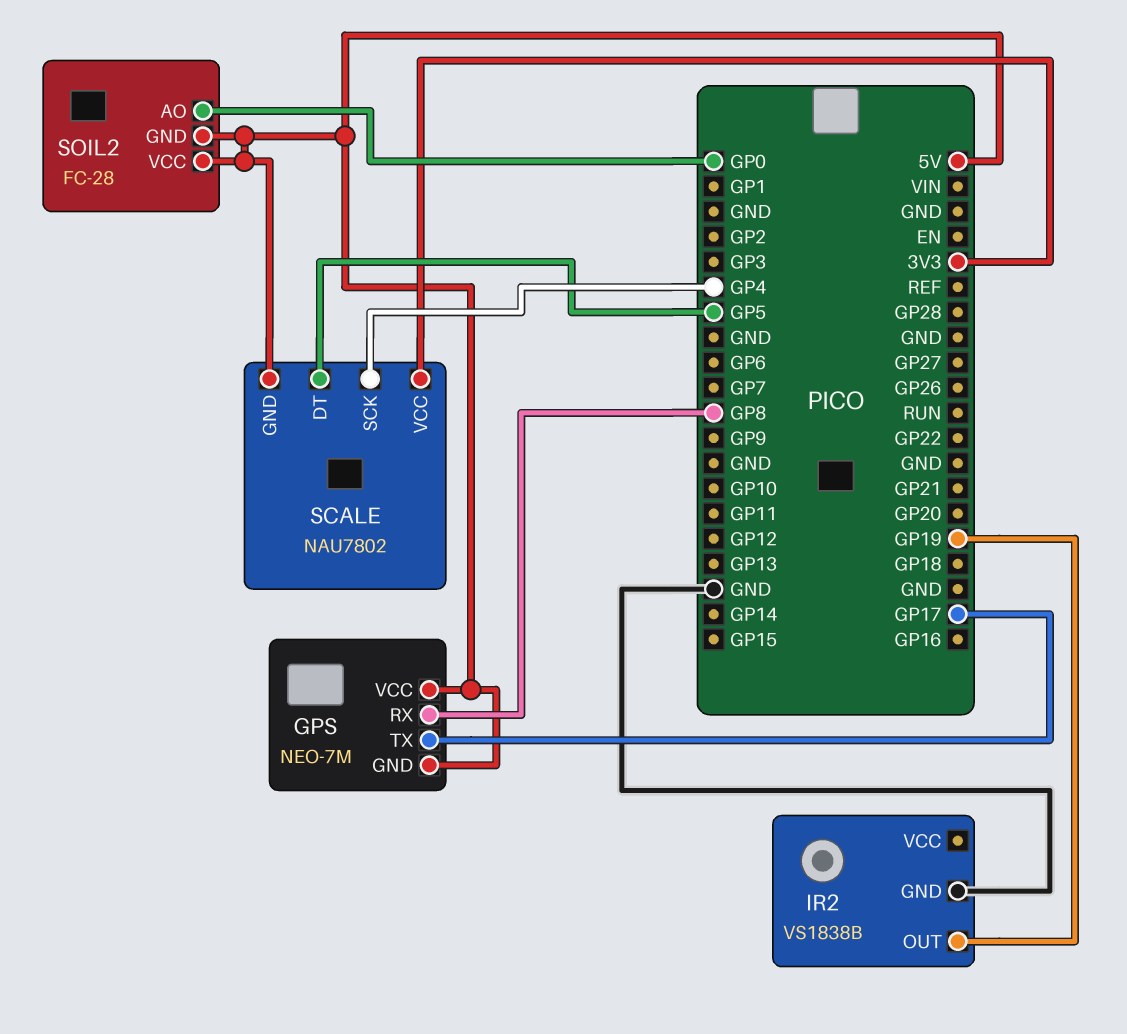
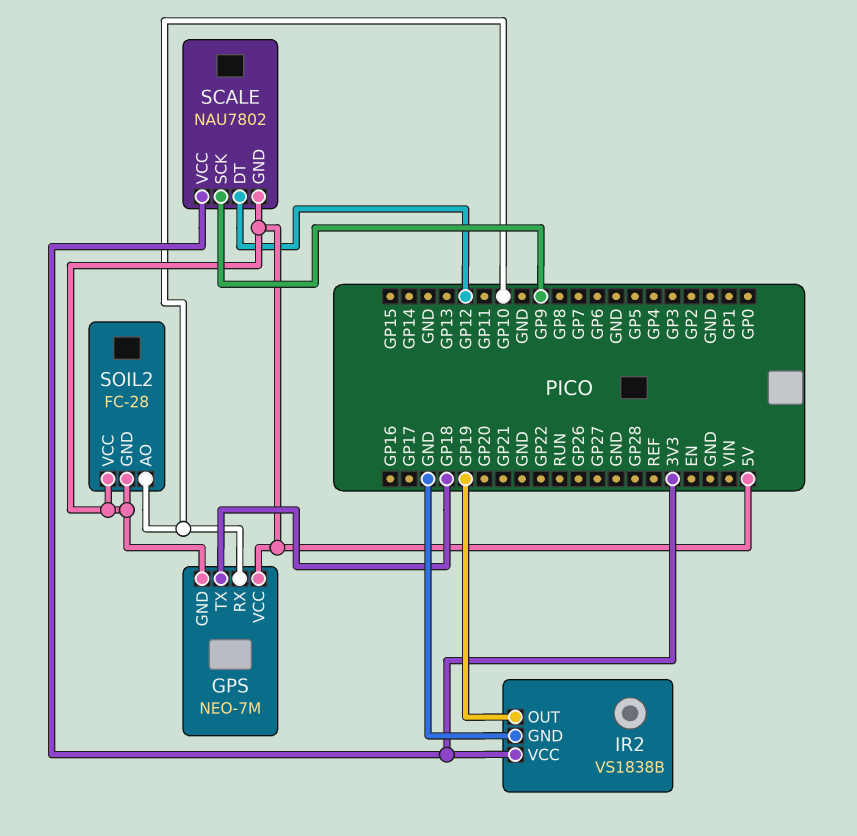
GPS pin RX: GP8 -> GP10
GPS pin TX: GP17 -> GP18
IR2 pin VCC: none -> 3V3
SCALE pin DT: GP5 -> GP12
SCALE pin SCK: GP4 -> GP9
SOIL2 pin AO: GP0 -> GP10

